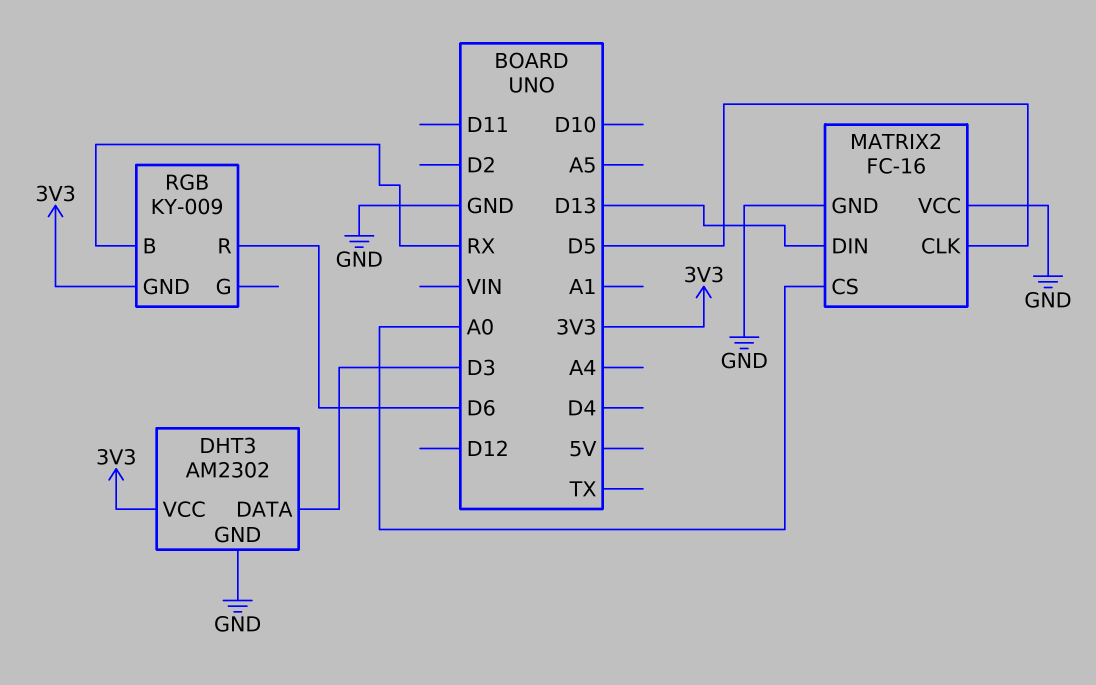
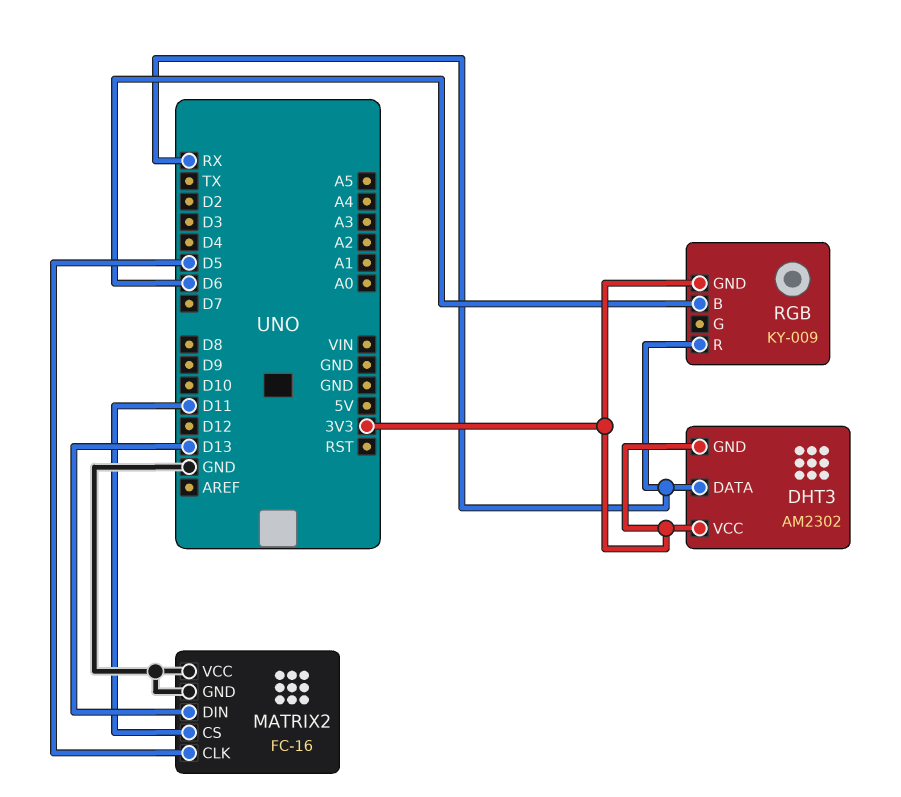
DHT3 pin DATA: D3 -> RX
DHT3 pin GND: GND -> 3V3
MATRIX2 pin CS: A0 -> D11
RGB pin B: RX -> D6
RGB pin R: D6 -> RX

